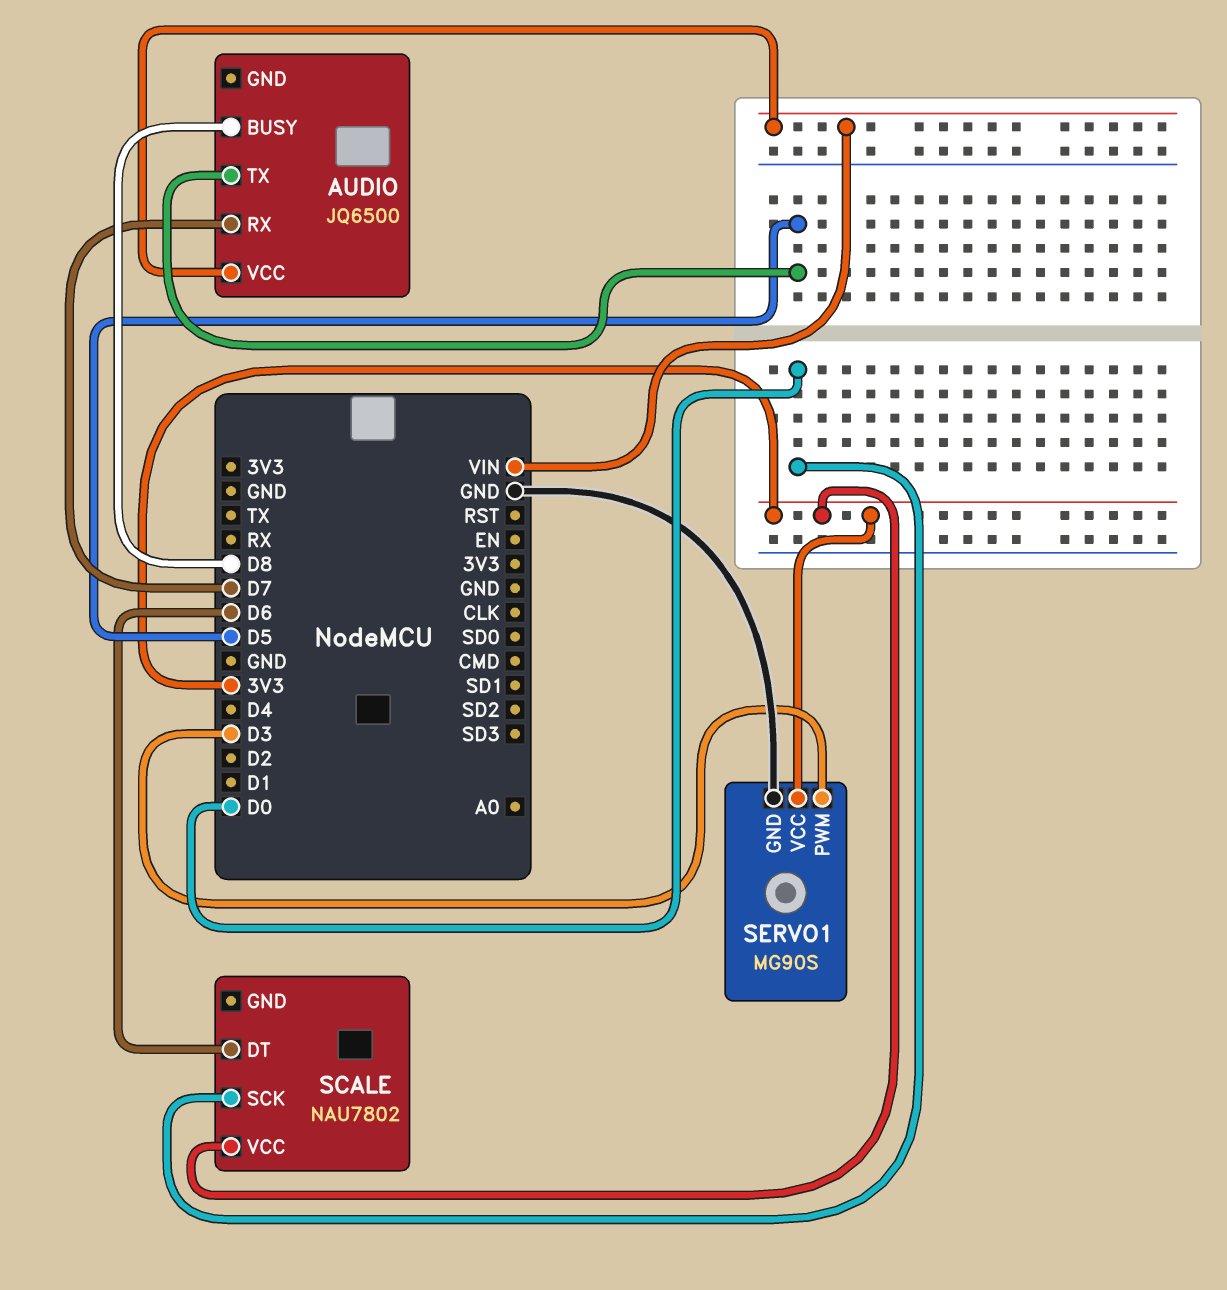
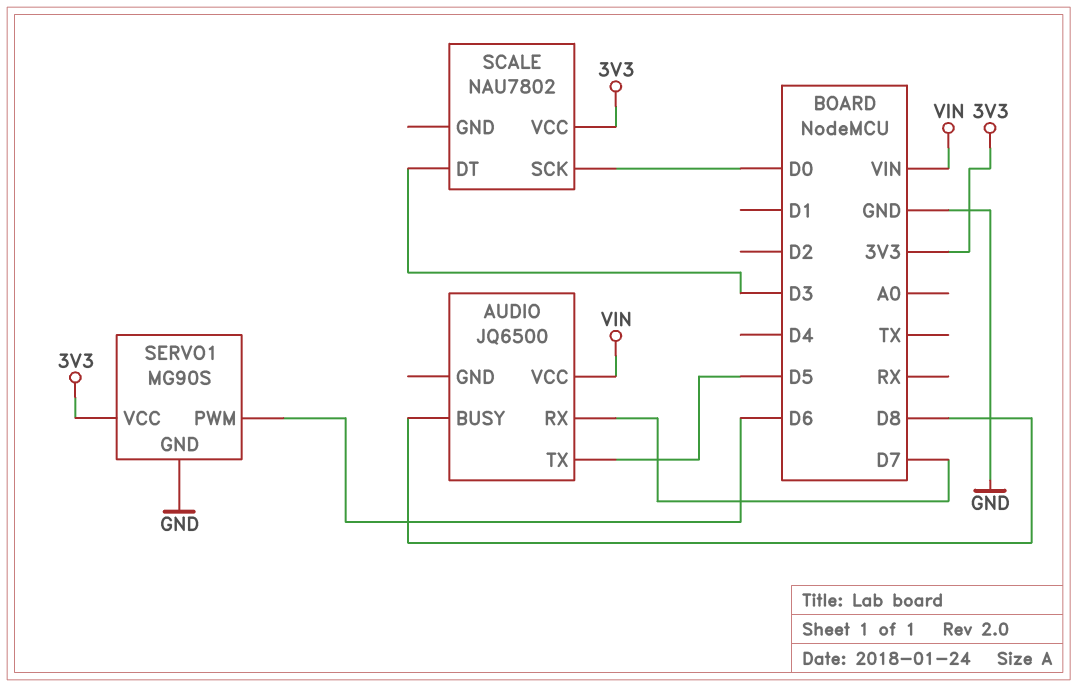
SCALE pin DT: D6 -> D3
SERVO1 pin PWM: D3 -> D6

